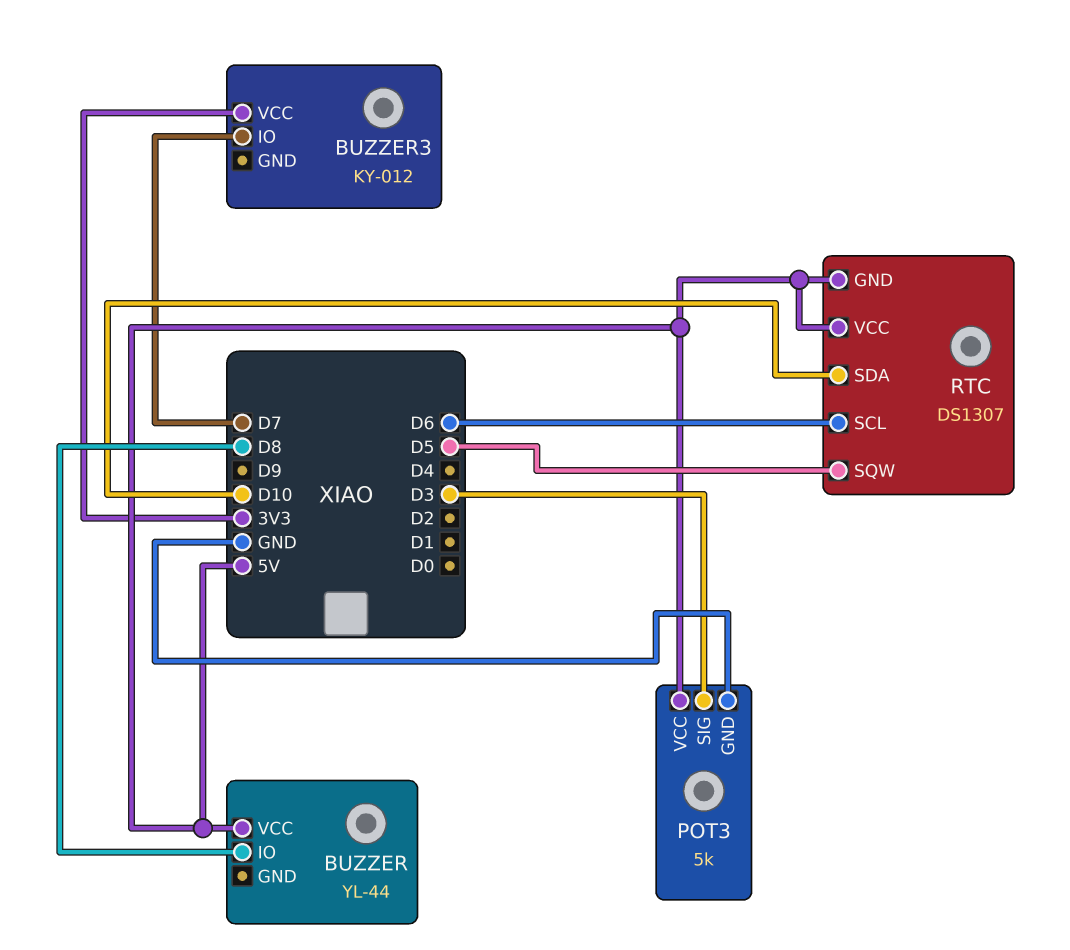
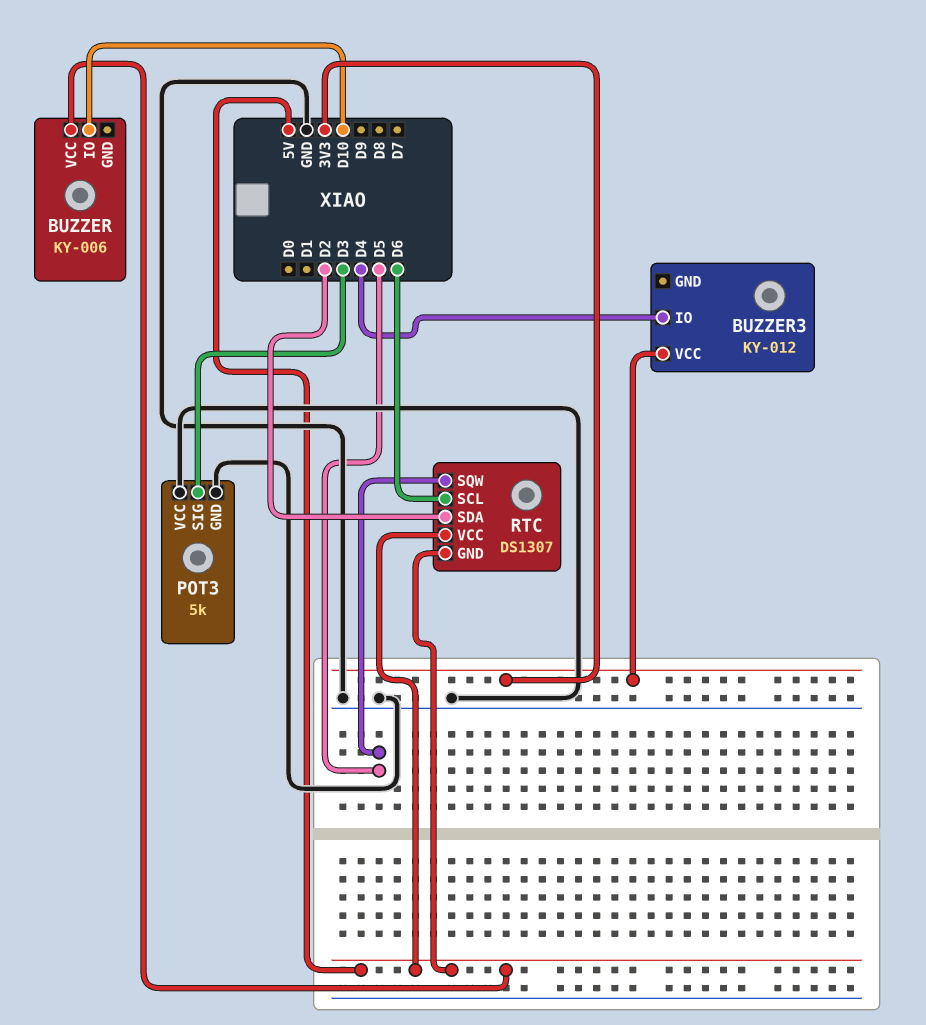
BUZZER: YL-44 -> KY-006
BUZZER pin IO: D8 -> D10
BUZZER3 pin IO: D7 -> D4
POT3 pin VCC: 5V -> GND
RTC pin SDA: D10 -> D2

